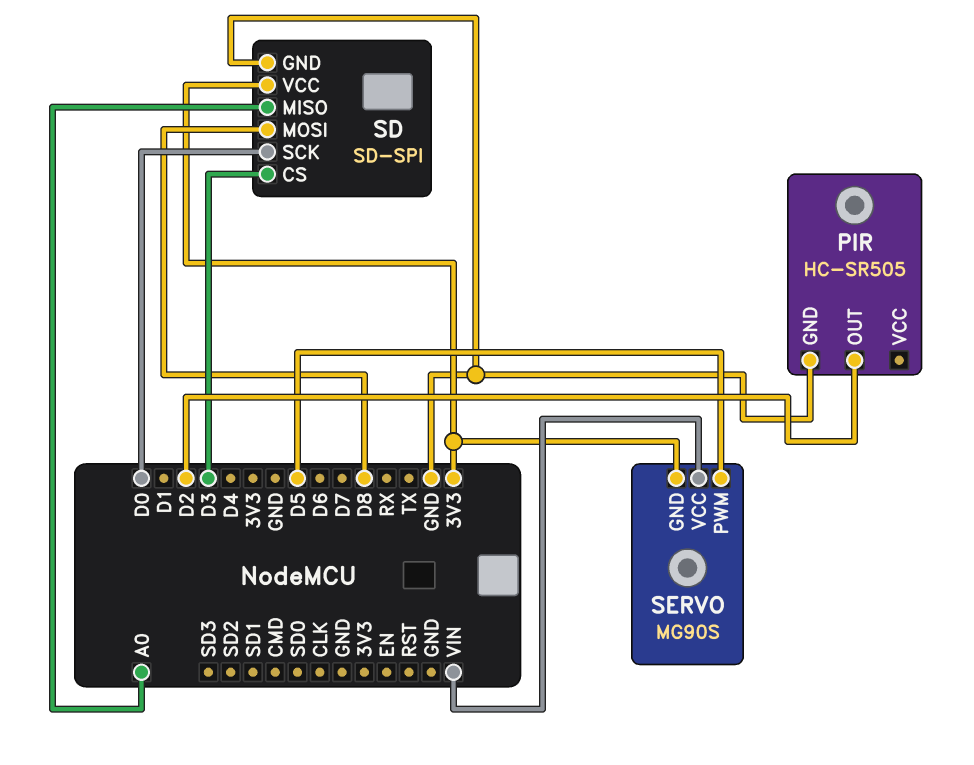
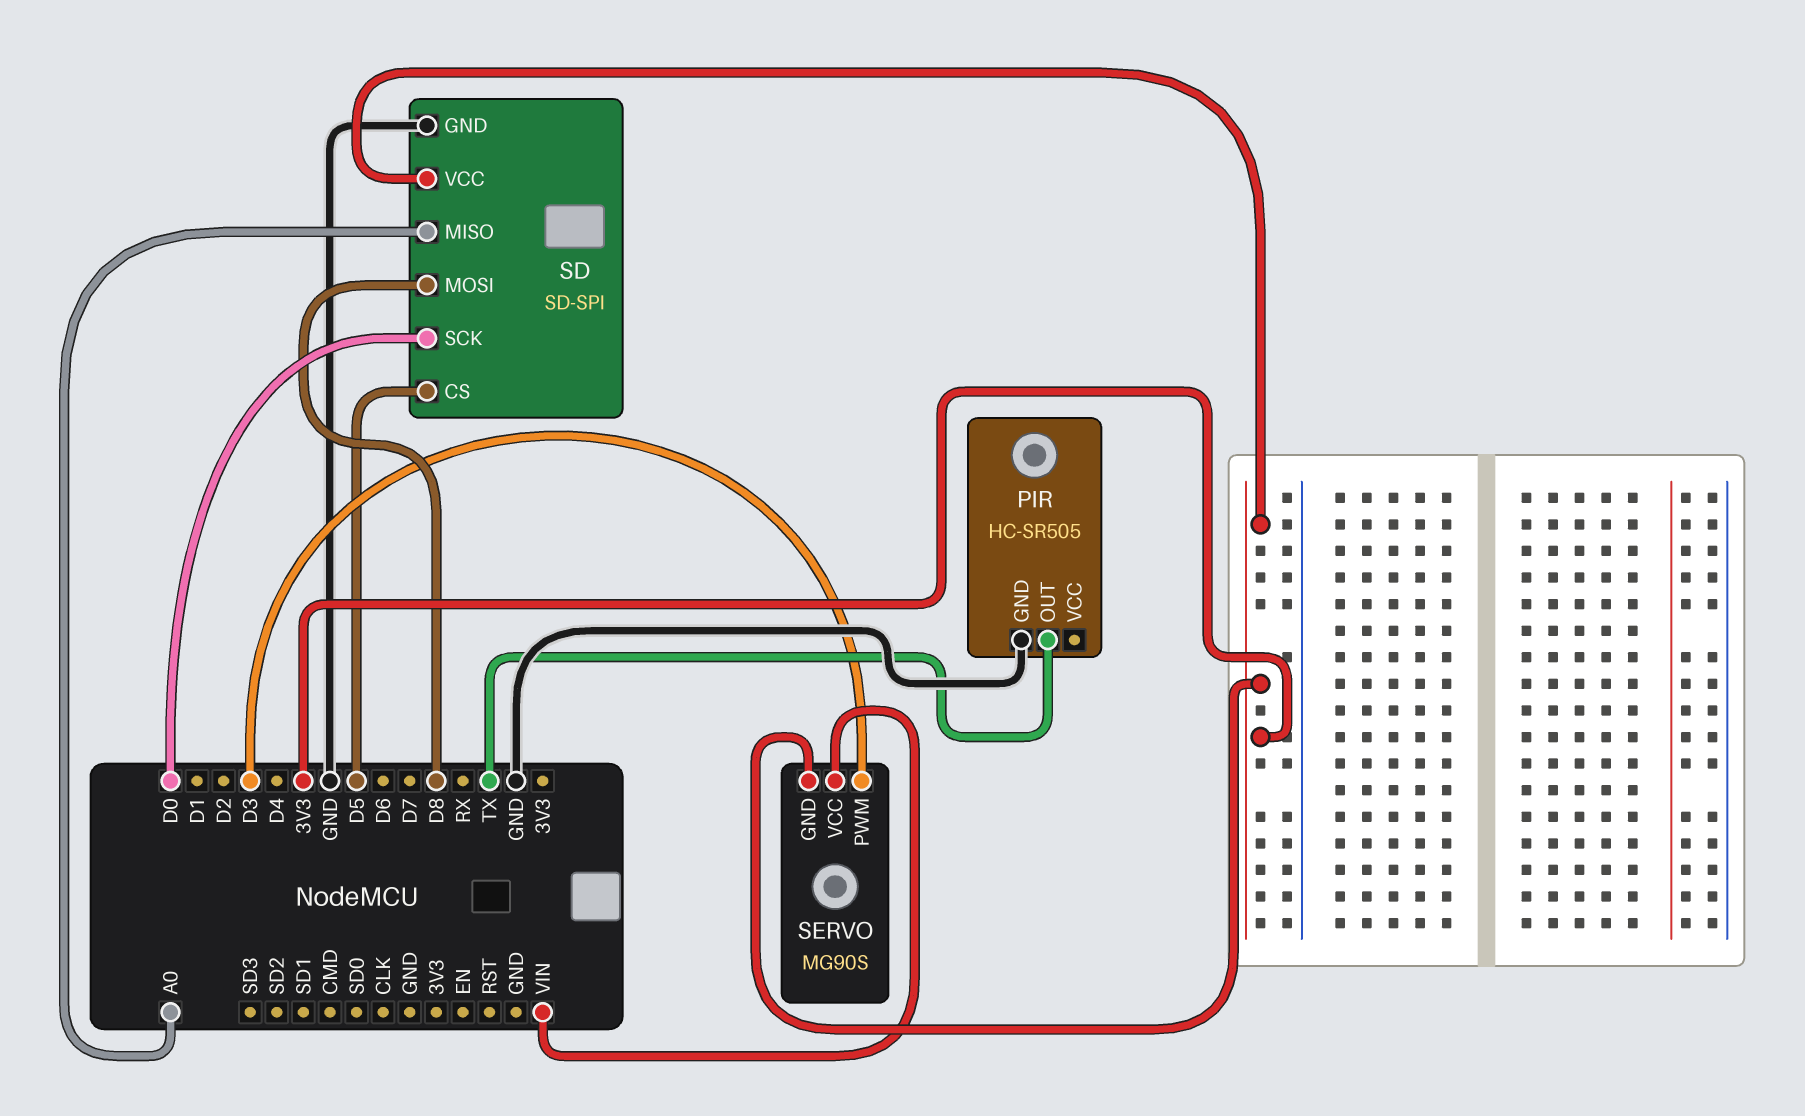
PIR pin OUT: D2 -> TX
SD pin CS: D3 -> D5
SERVO pin PWM: D5 -> D3

